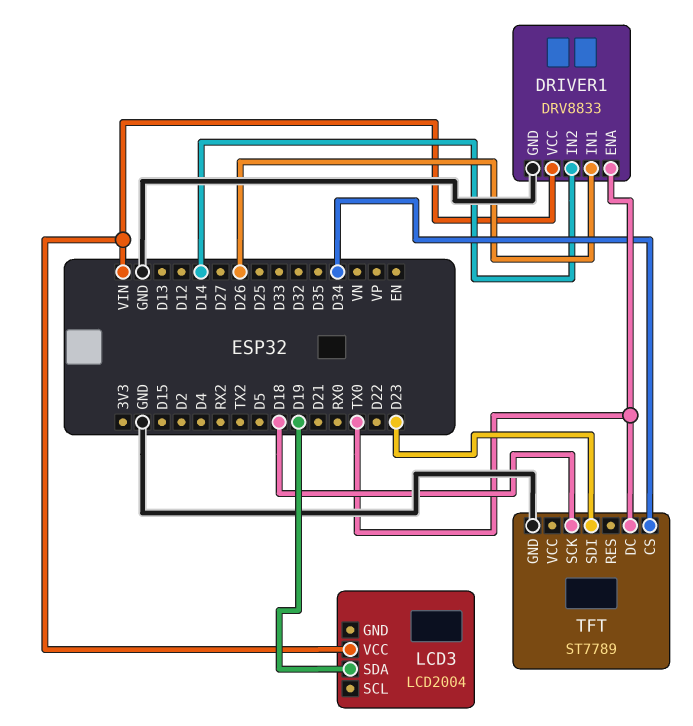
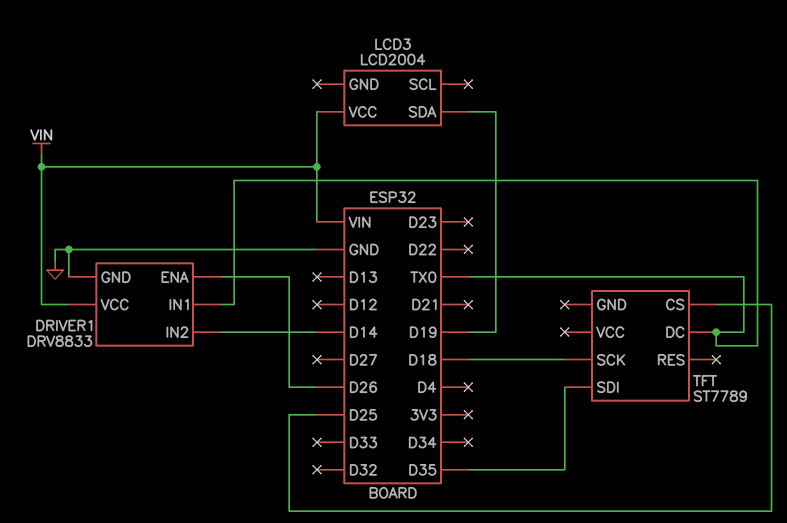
DRIVER1 pin ENA: TX0 -> D26
DRIVER1 pin IN1: D26 -> TX0
TFT pin CS: D34 -> D25
TFT pin GND: GND -> none
TFT pin SDI: D23 -> D35

